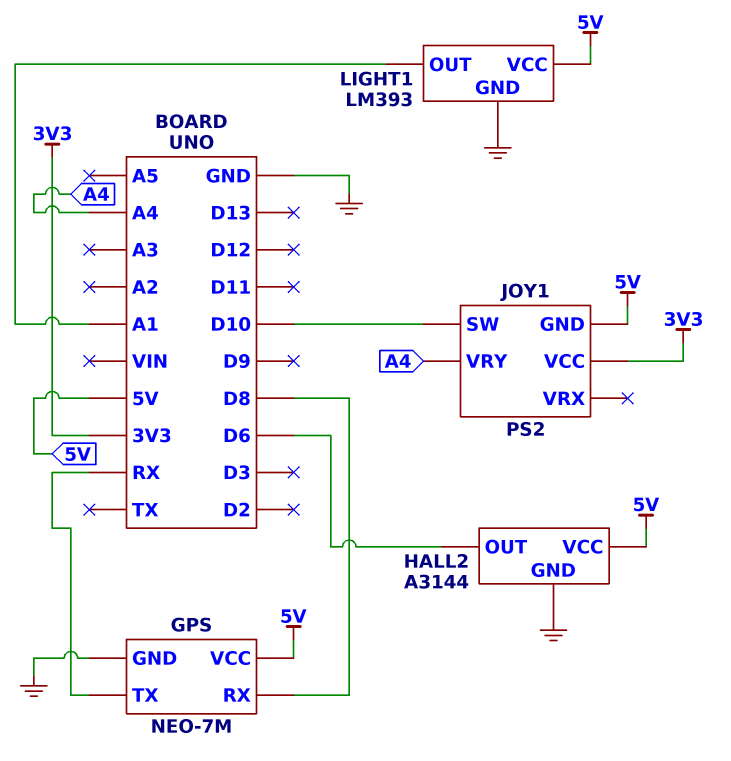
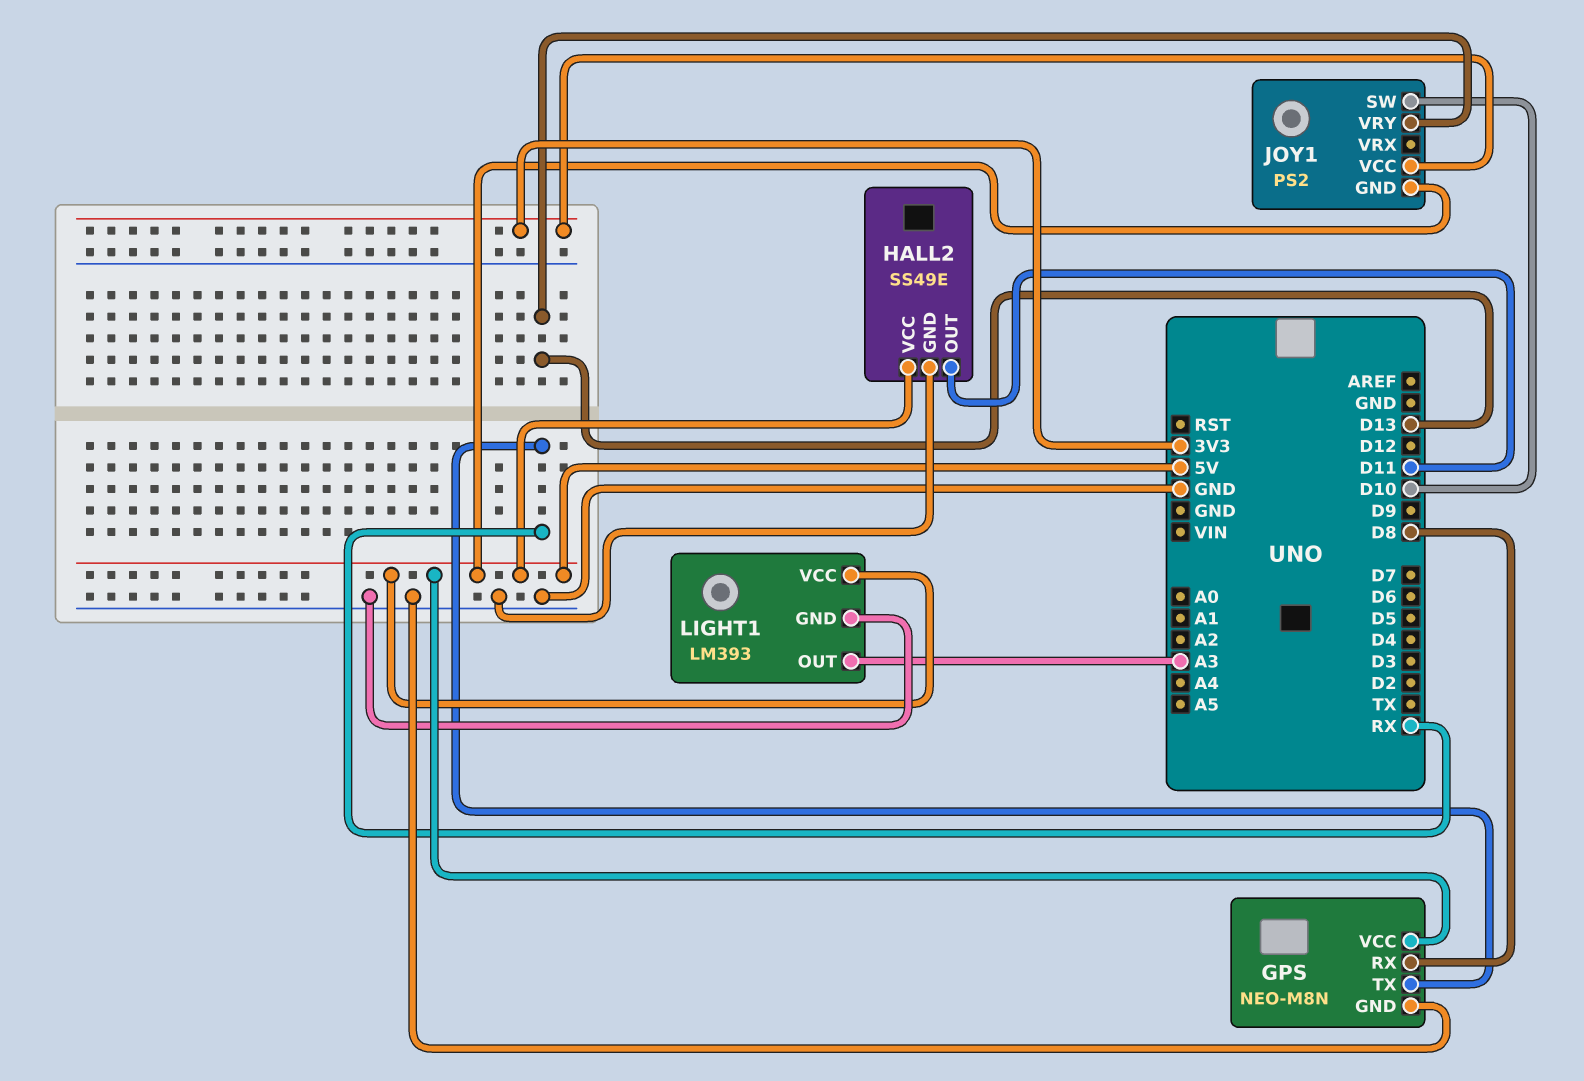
GPS: NEO-7M -> NEO-M8N
HALL2: A3144 -> SS49E
HALL2 pin OUT: D6 -> D11
JOY1 pin VRY: A4 -> D13
LIGHT1 pin OUT: A1 -> A3

